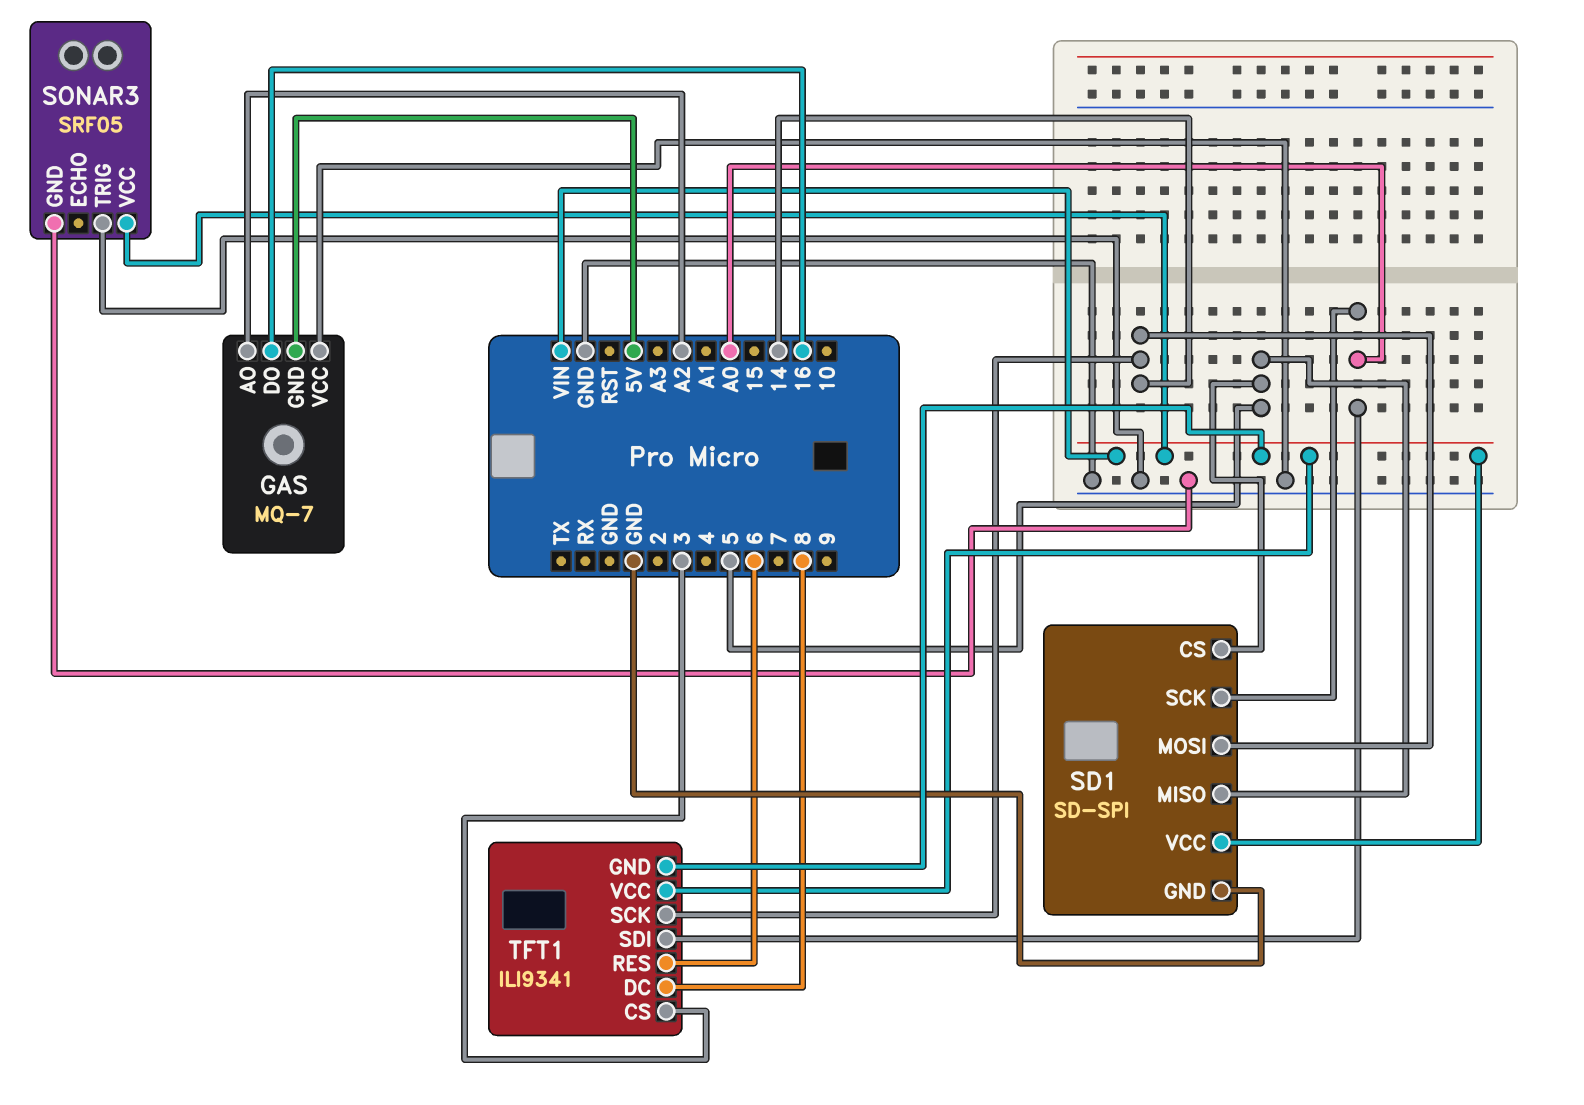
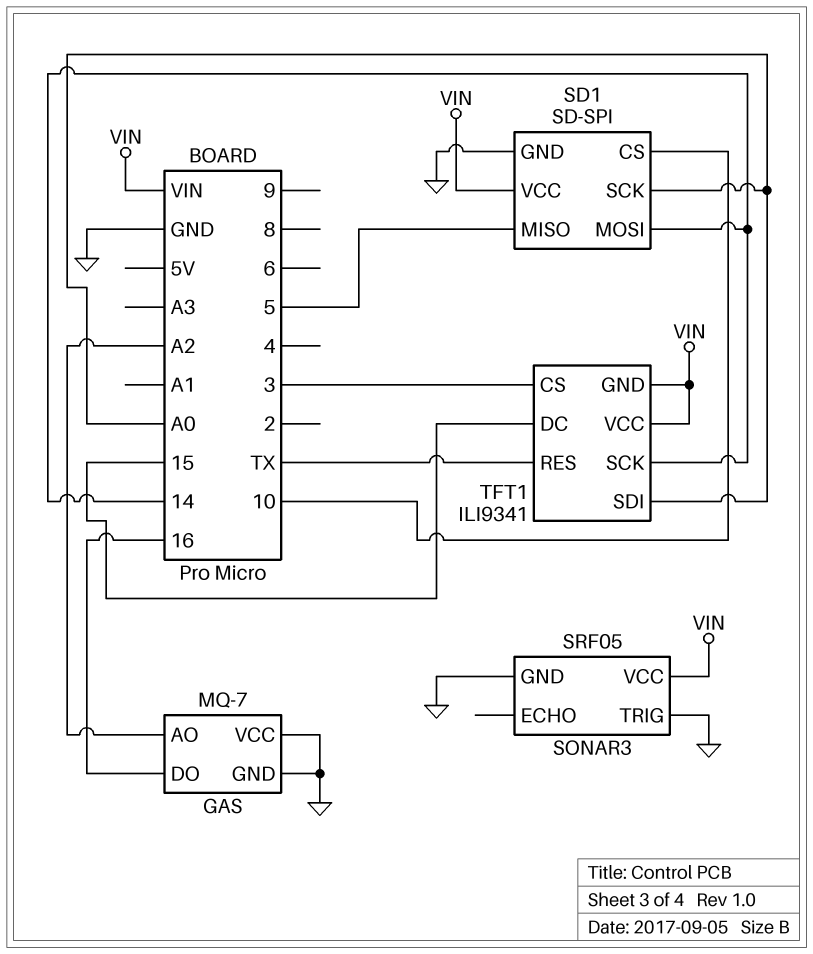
GAS pin GND: 5V -> GND
SD1 pin CS: 5 -> 10
TFT1 pin DC: 8 -> 15
TFT1 pin RES: 6 -> TX

